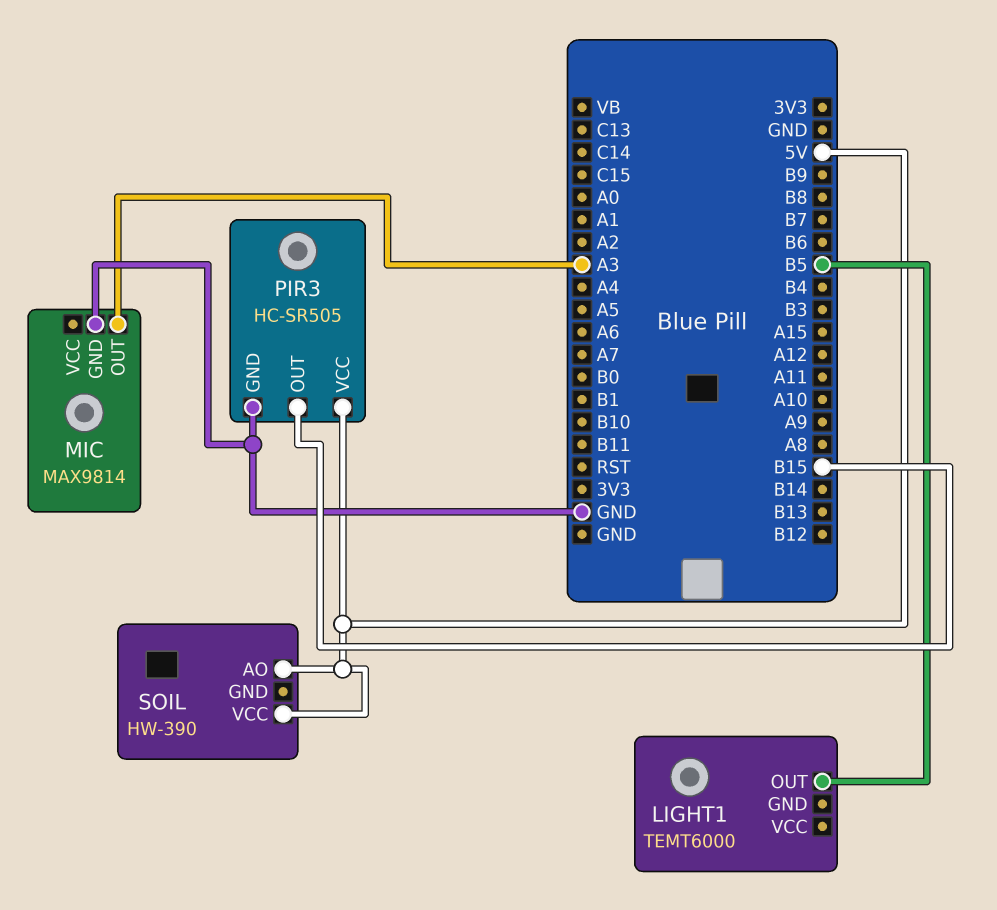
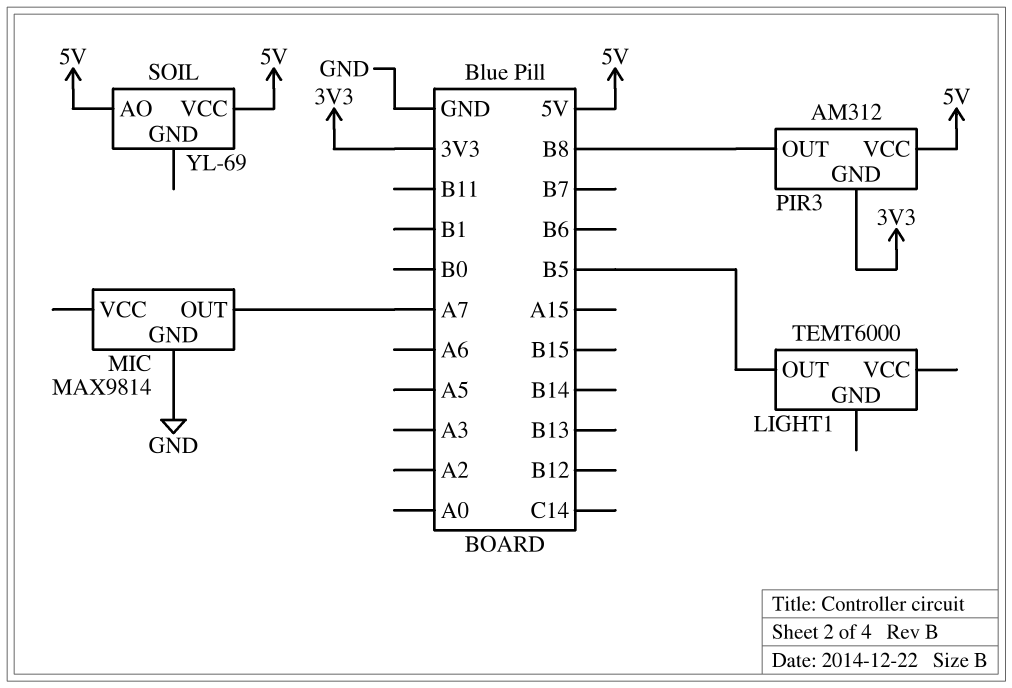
MIC pin OUT: A3 -> A7
PIR3: HC-SR505 -> AM312
PIR3 pin GND: GND -> 3V3
PIR3 pin OUT: B15 -> B8
SOIL: HW-390 -> YL-69

